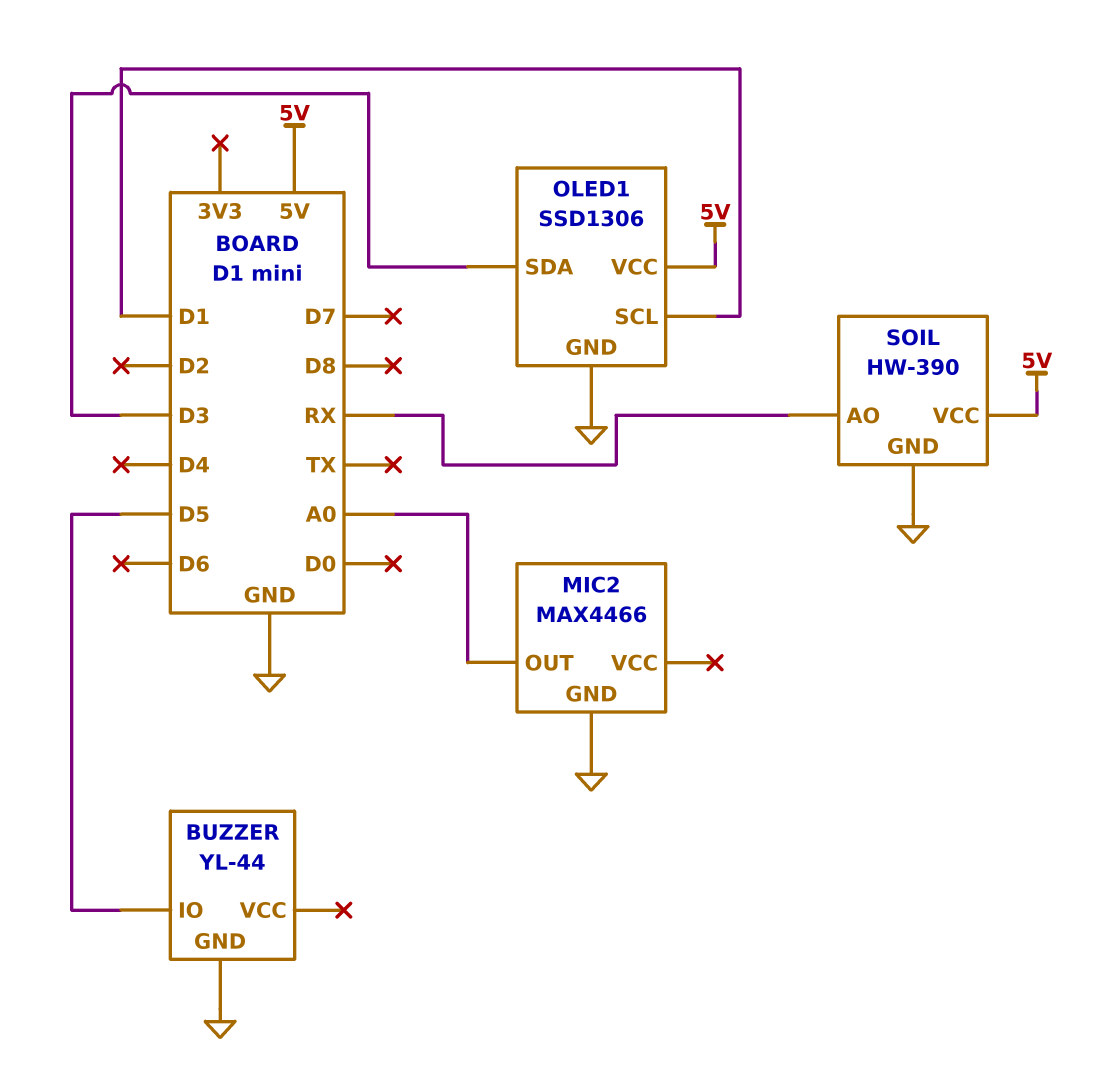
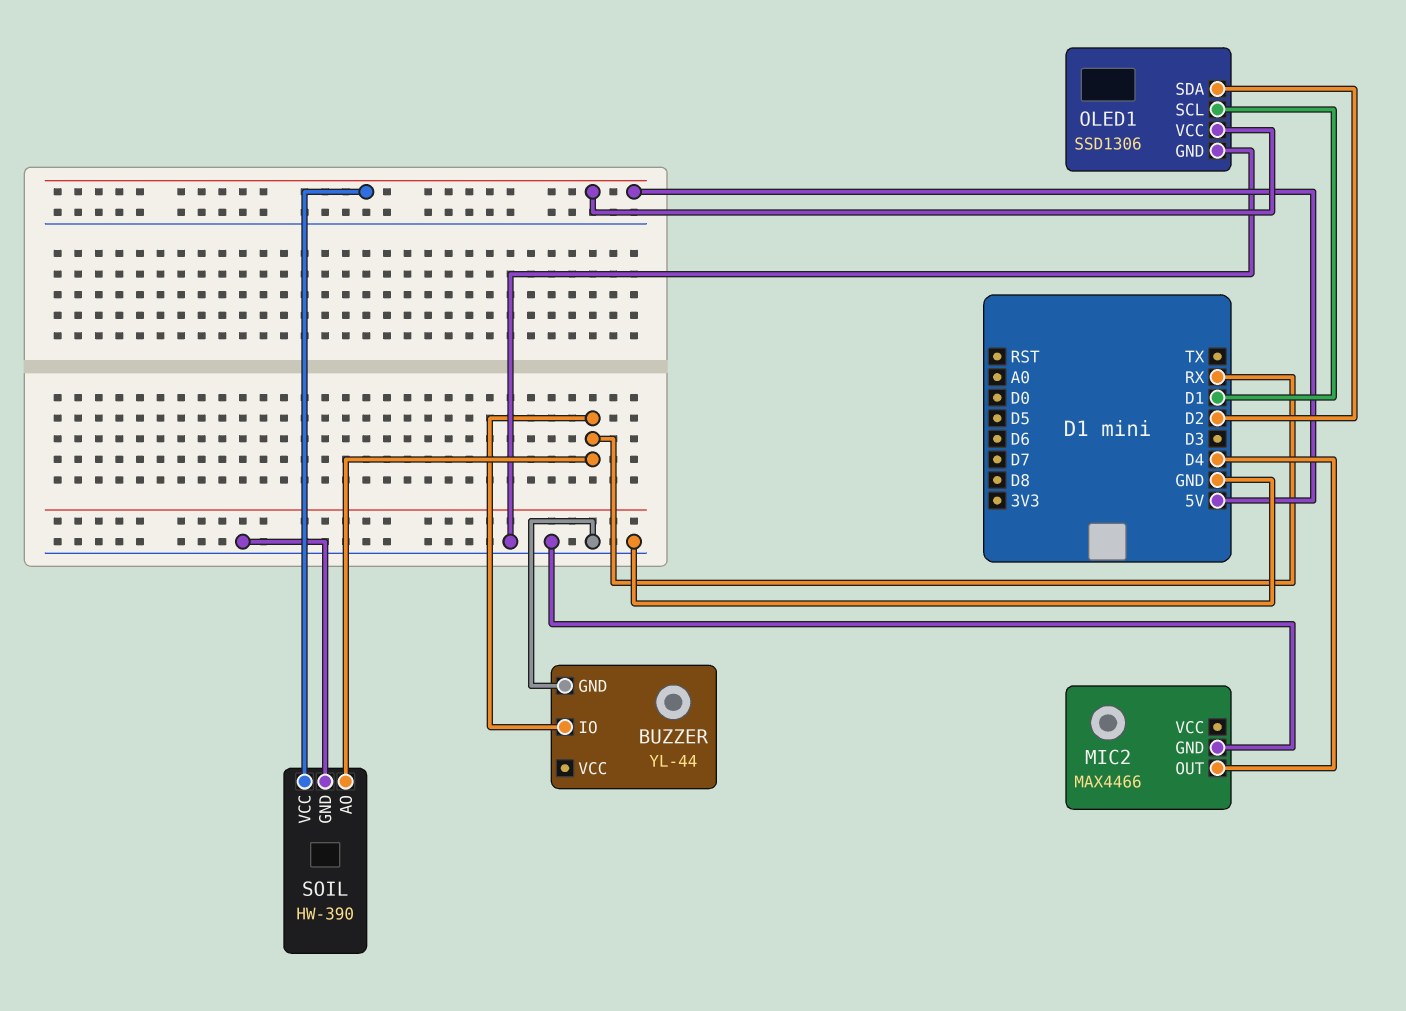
BUZZER pin IO: D5 -> RX
MIC2 pin OUT: A0 -> D4
OLED1 pin SDA: D3 -> D2

